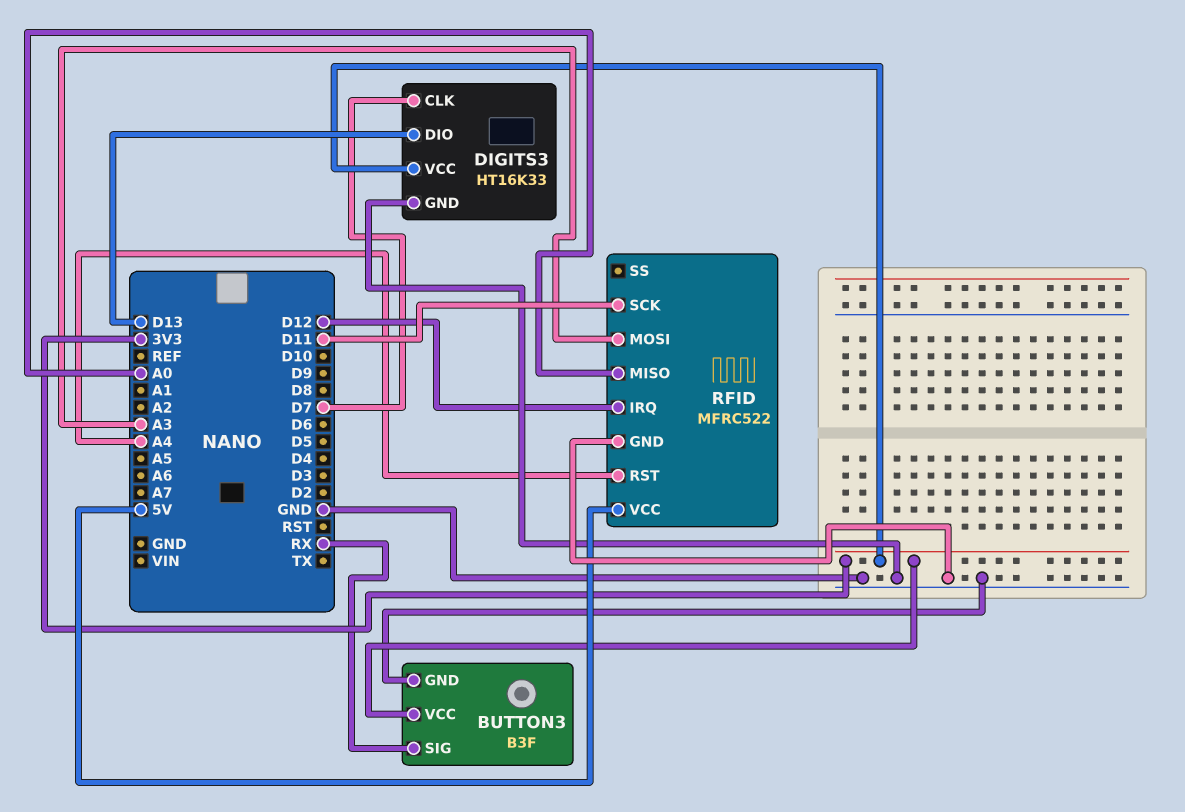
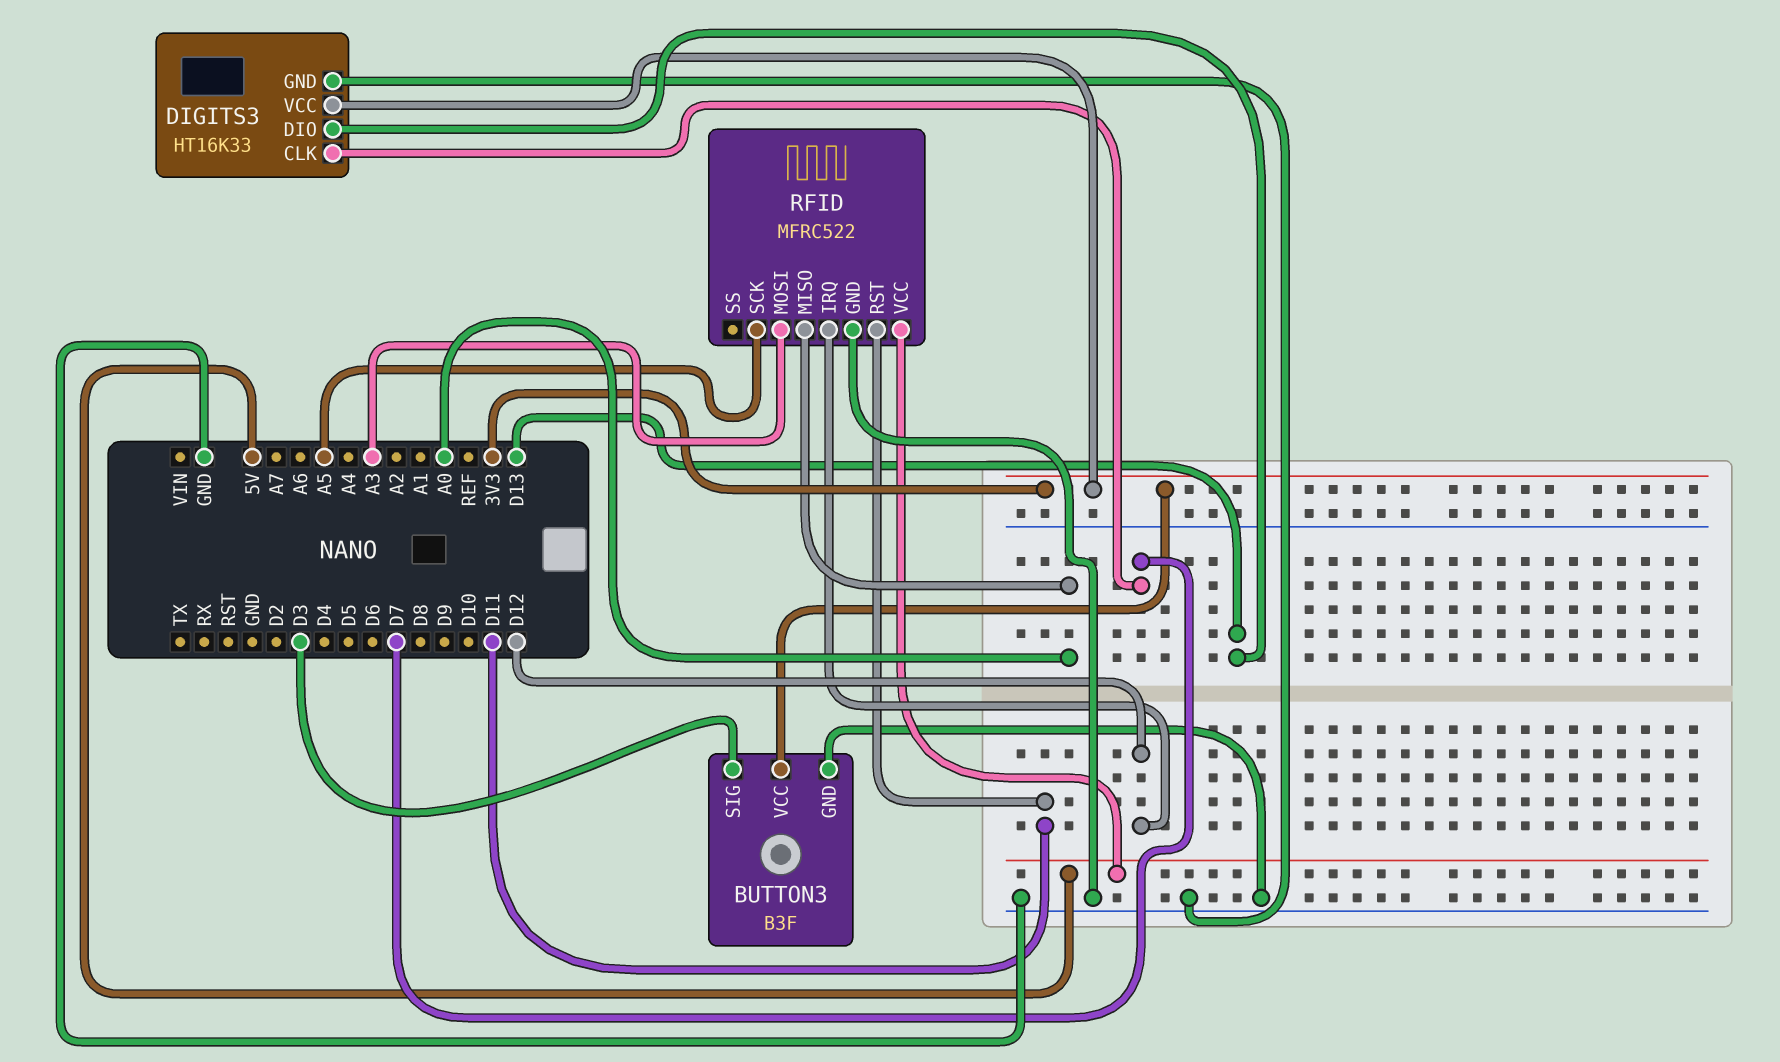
BUTTON3 pin SIG: RX -> D3
RFID pin RST: A4 -> D11
RFID pin SCK: D11 -> A5

